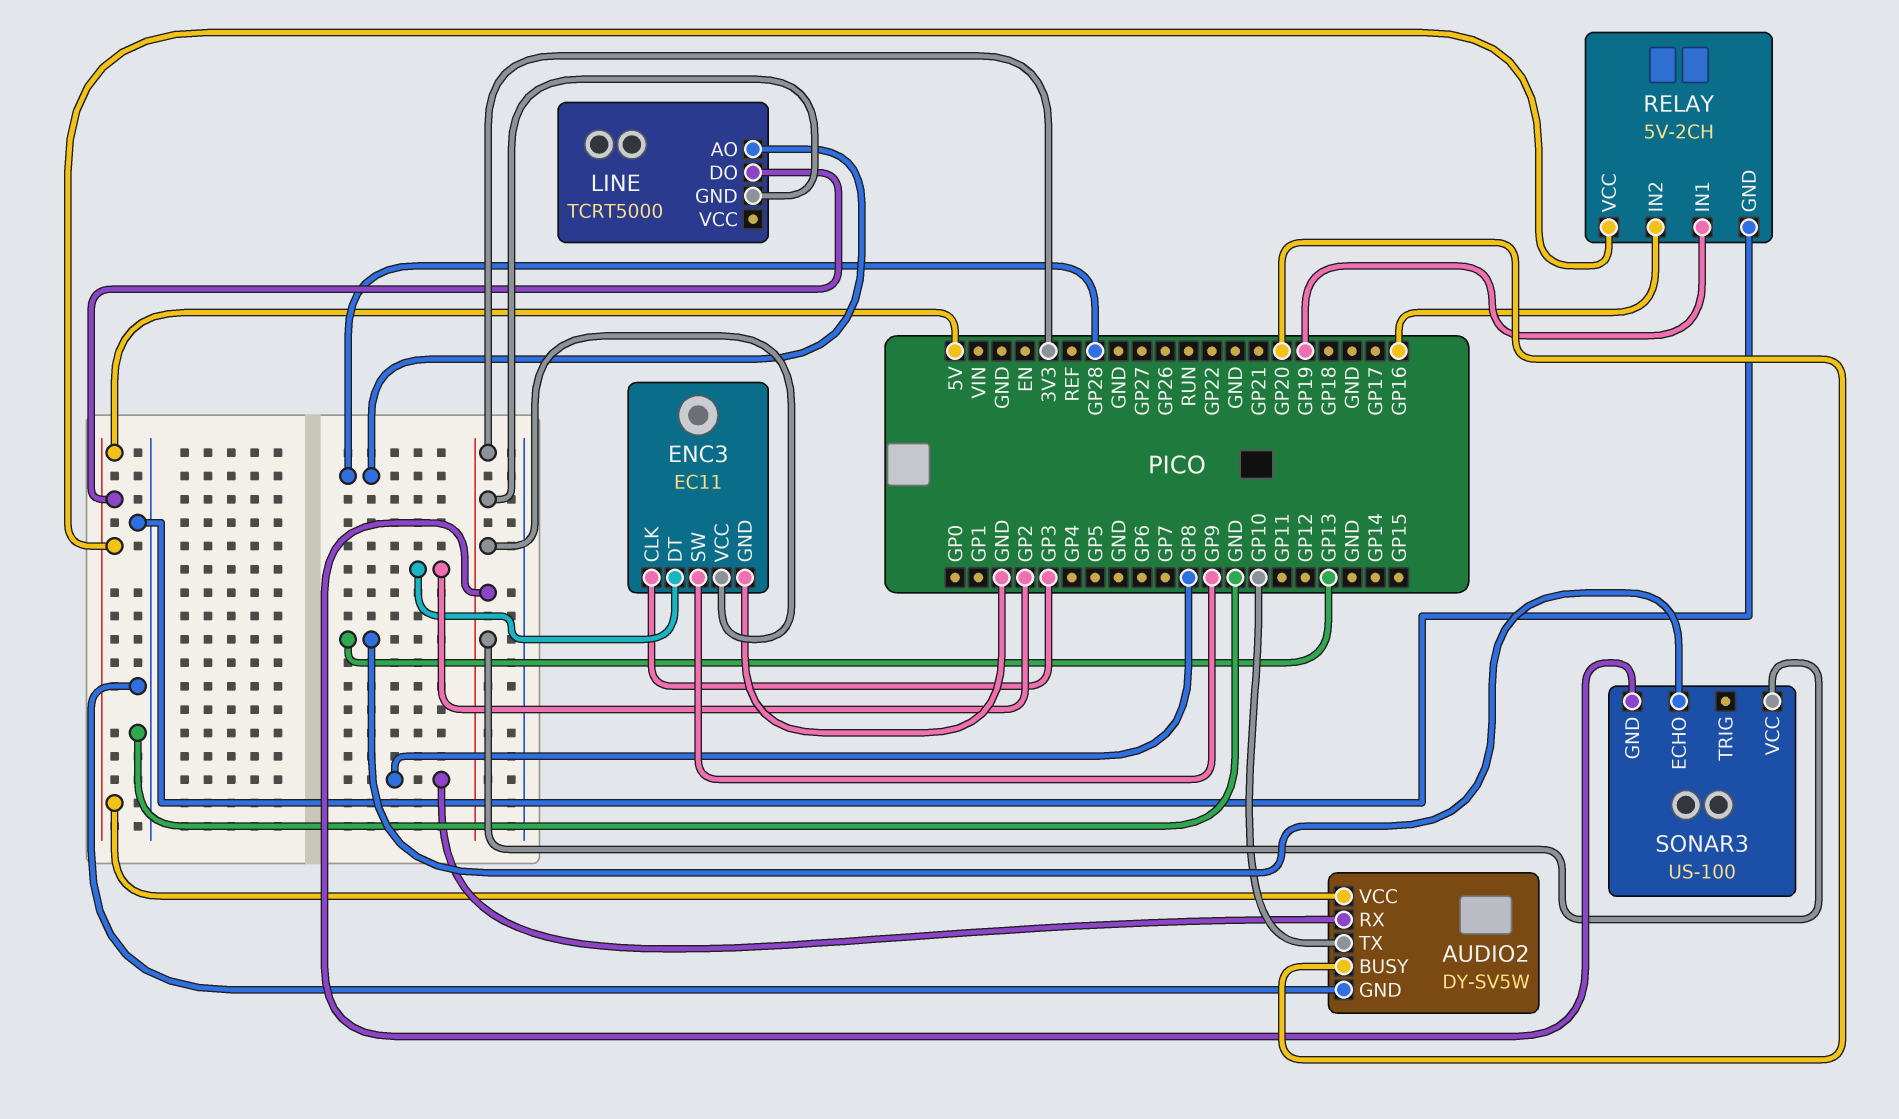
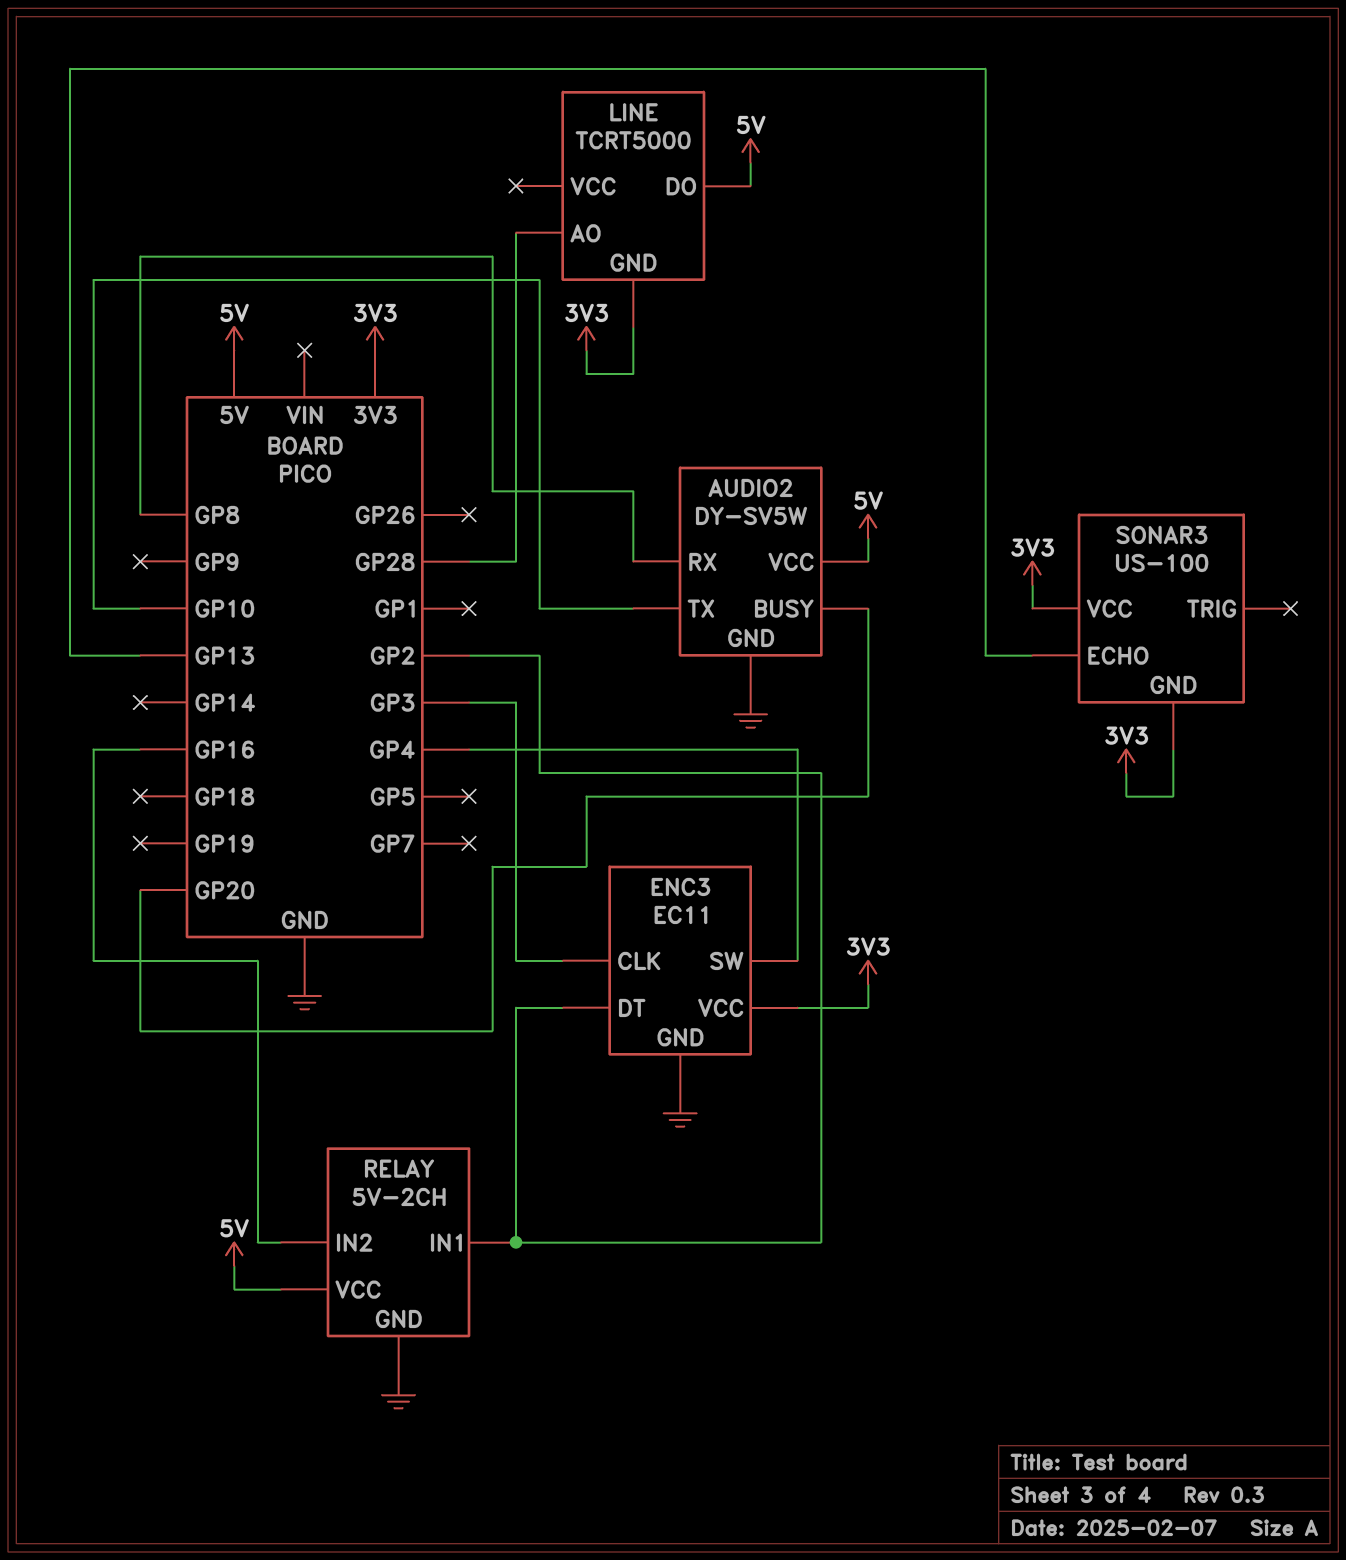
ENC3 pin SW: GP9 -> GP4
RELAY pin IN1: GP19 -> GP2

